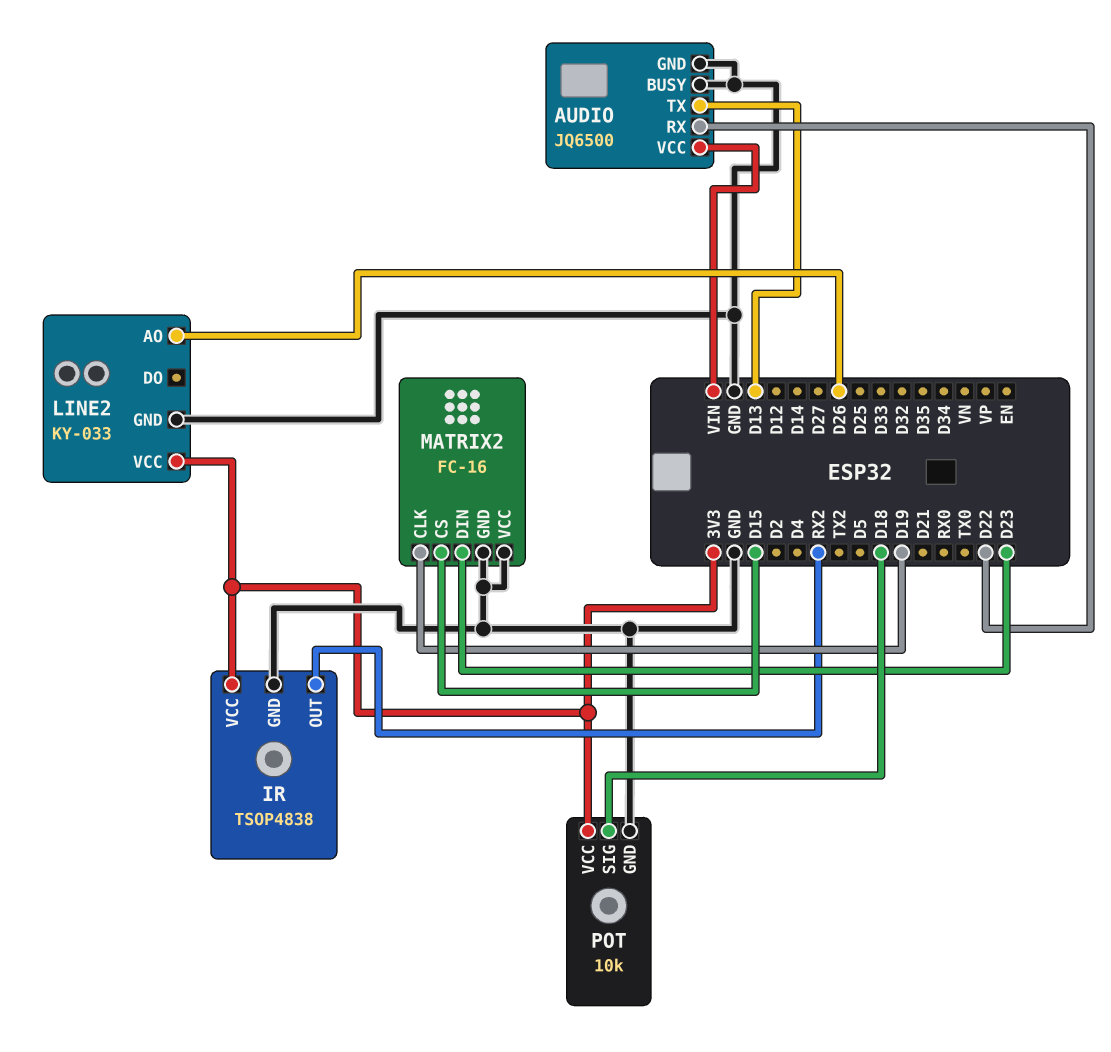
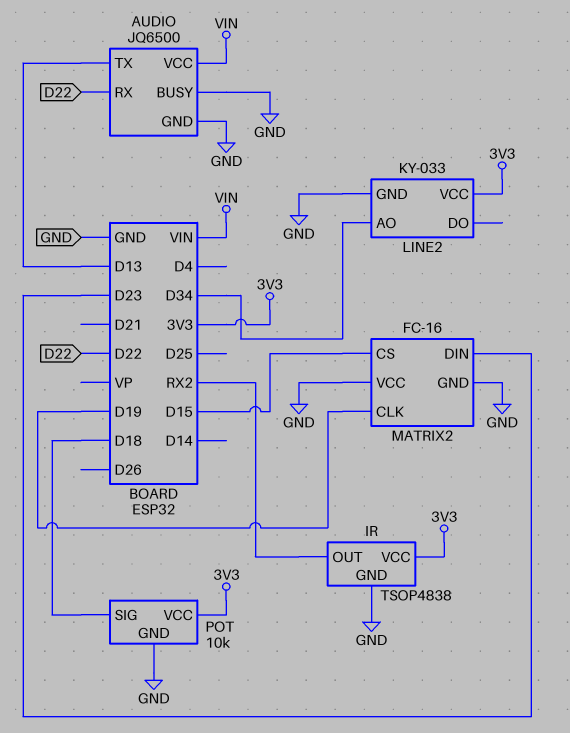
LINE2 pin AO: D26 -> D34

